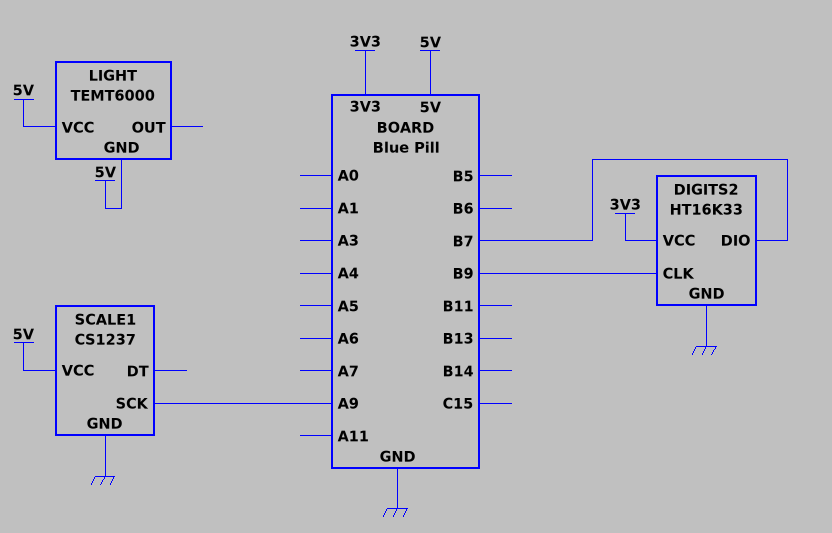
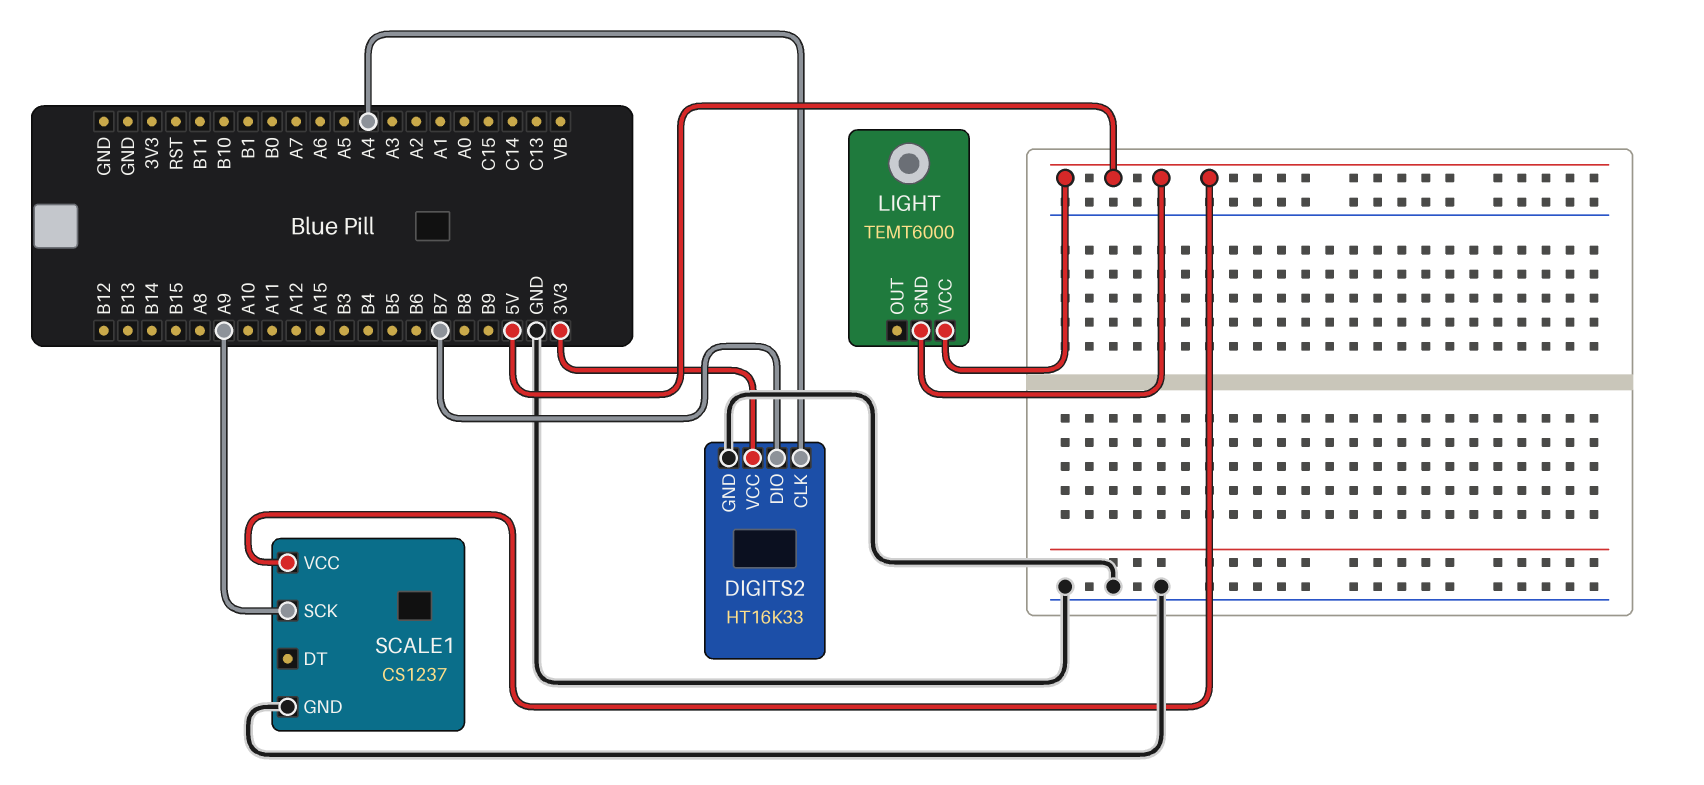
DIGITS2 pin CLK: B9 -> A4

